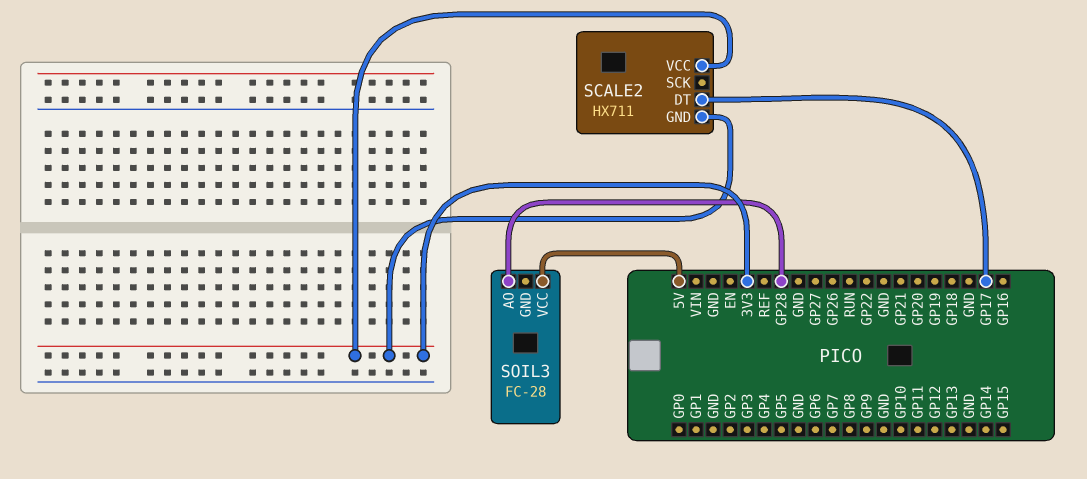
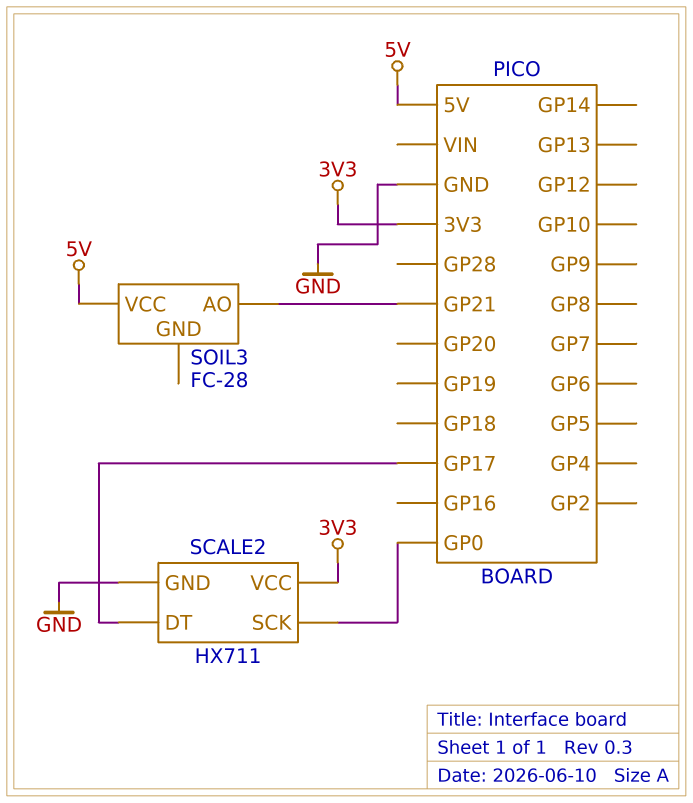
SCALE2 pin GND: 3V3 -> GND
SCALE2 pin SCK: none -> GP0
SOIL3 pin AO: GP28 -> GP21

